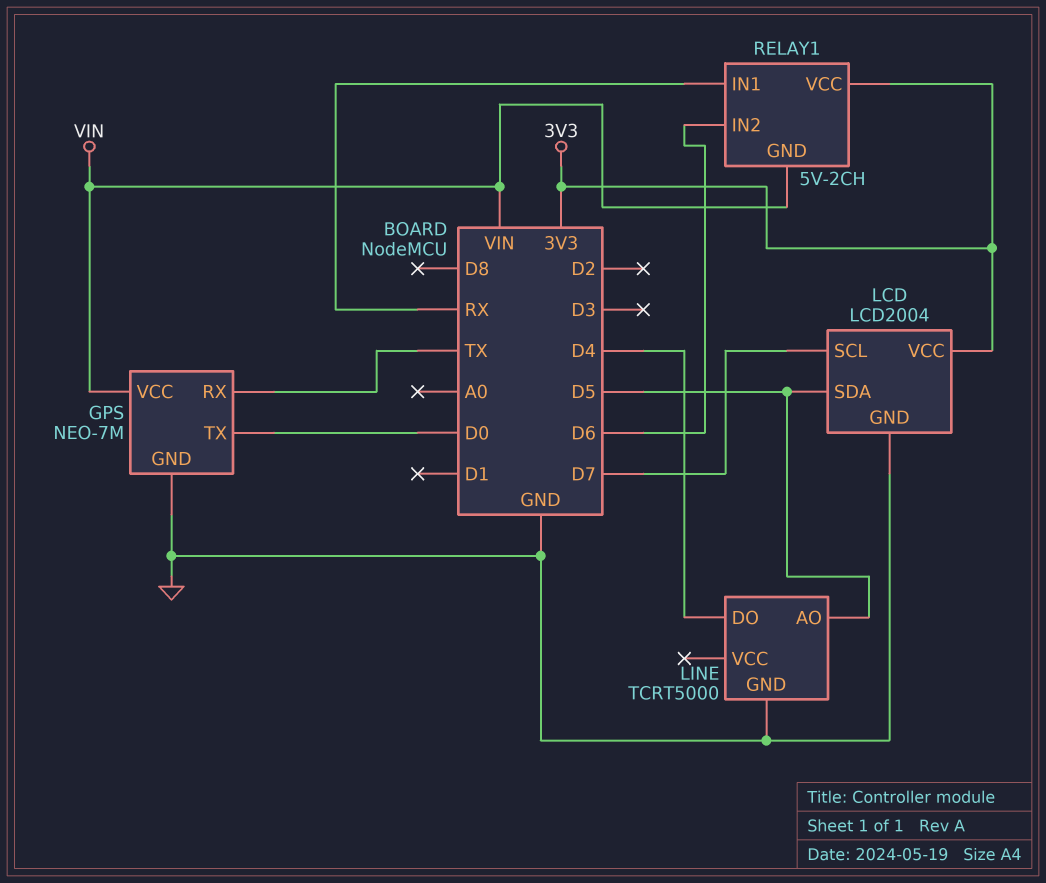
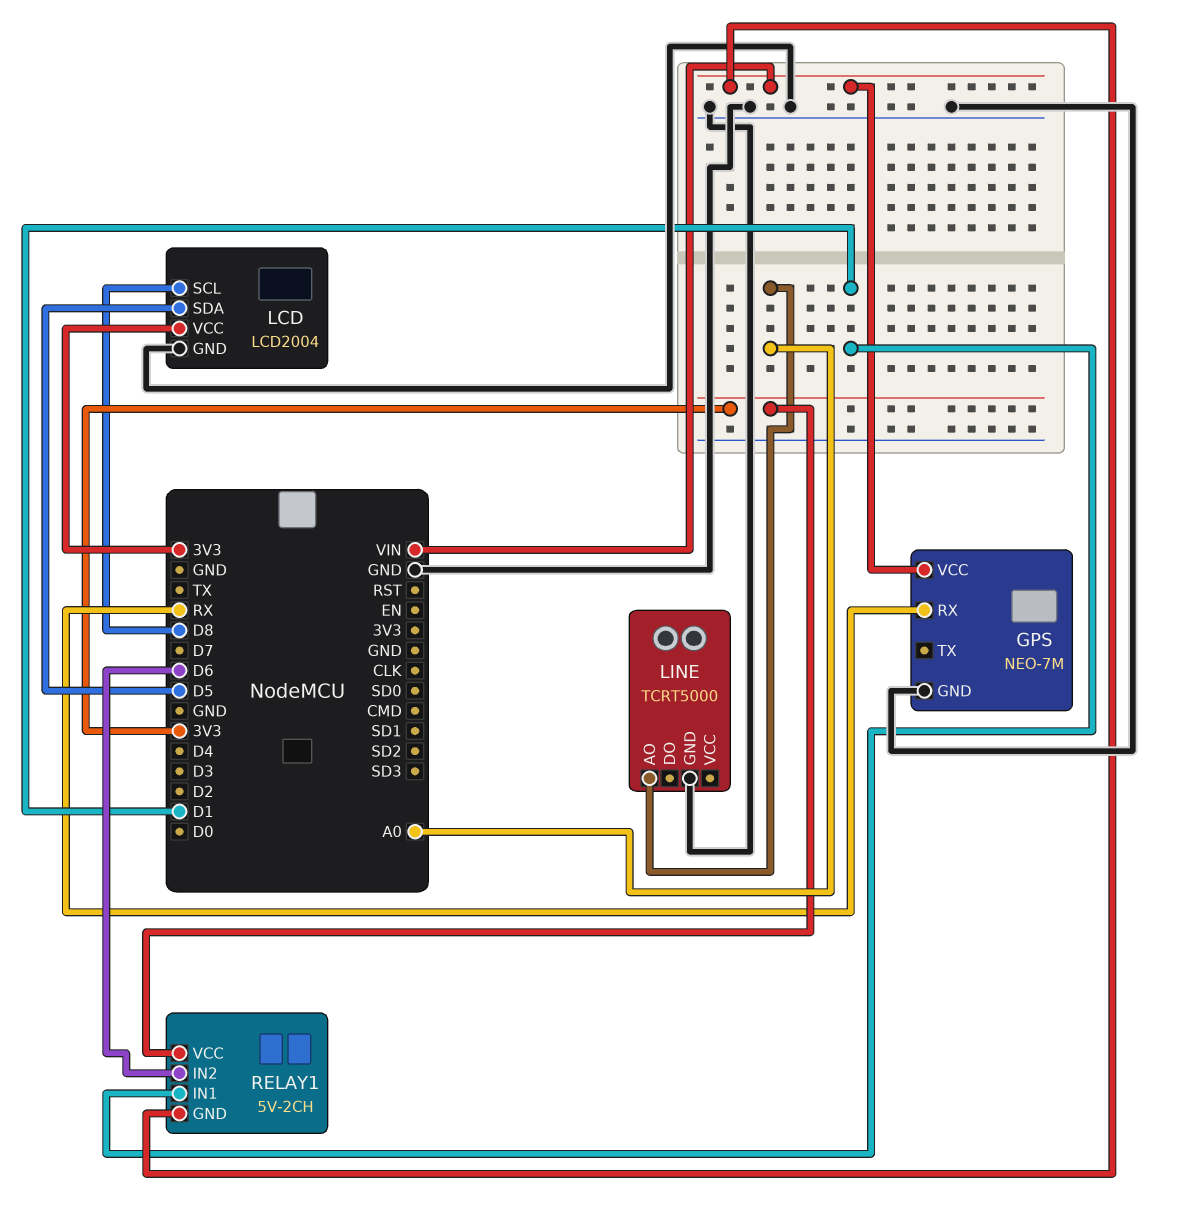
GPS pin RX: TX -> RX
GPS pin TX: D0 -> none
LCD pin SCL: D7 -> D8
LINE pin AO: D5 -> A0
LINE pin DO: D4 -> none
RELAY1 pin IN1: RX -> D1

